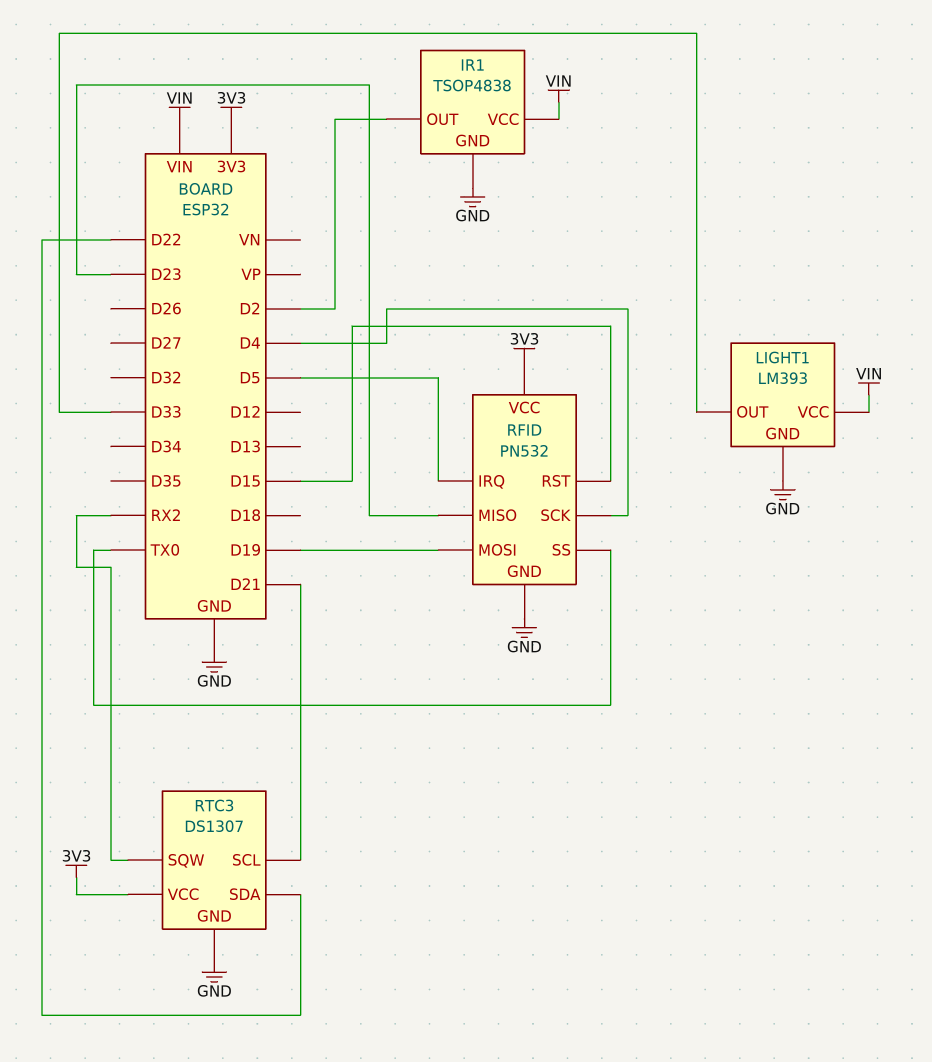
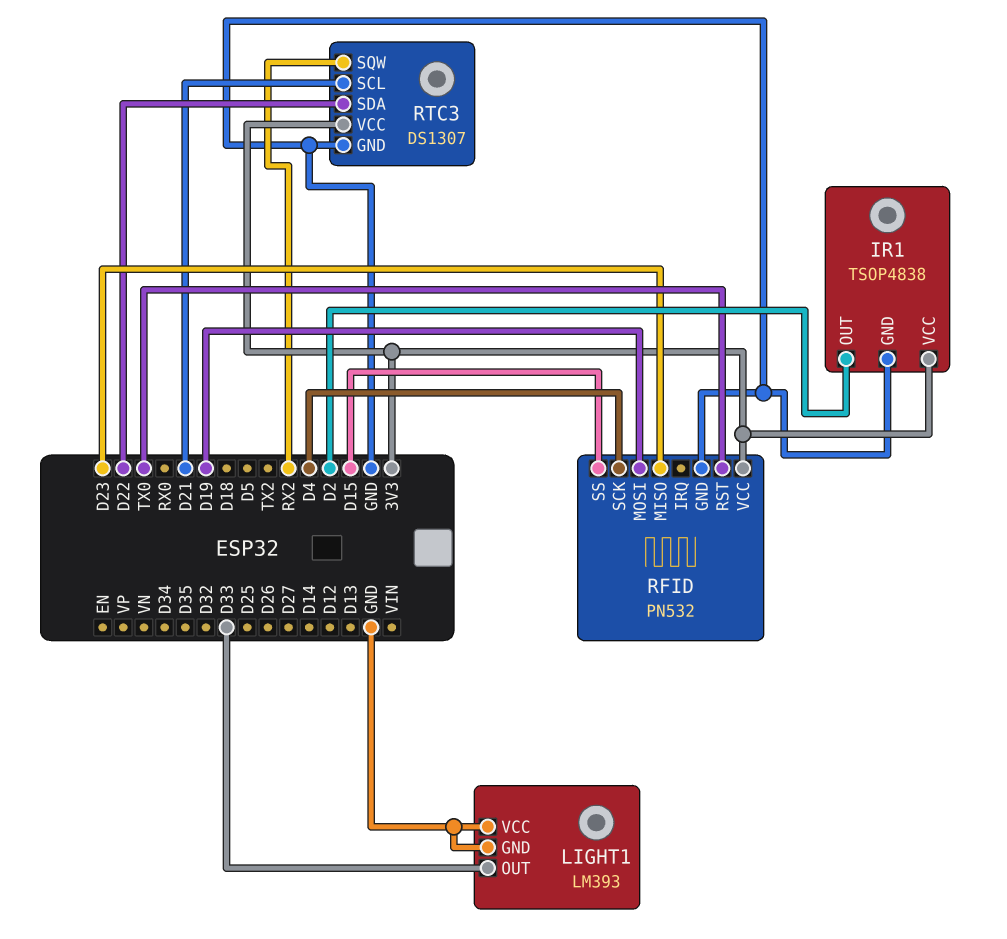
IR1 pin VCC: VIN -> 3V3
LIGHT1 pin VCC: VIN -> GND
RFID pin IRQ: D5 -> none
RFID pin RST: D15 -> TX0
RFID pin SS: TX0 -> D15

